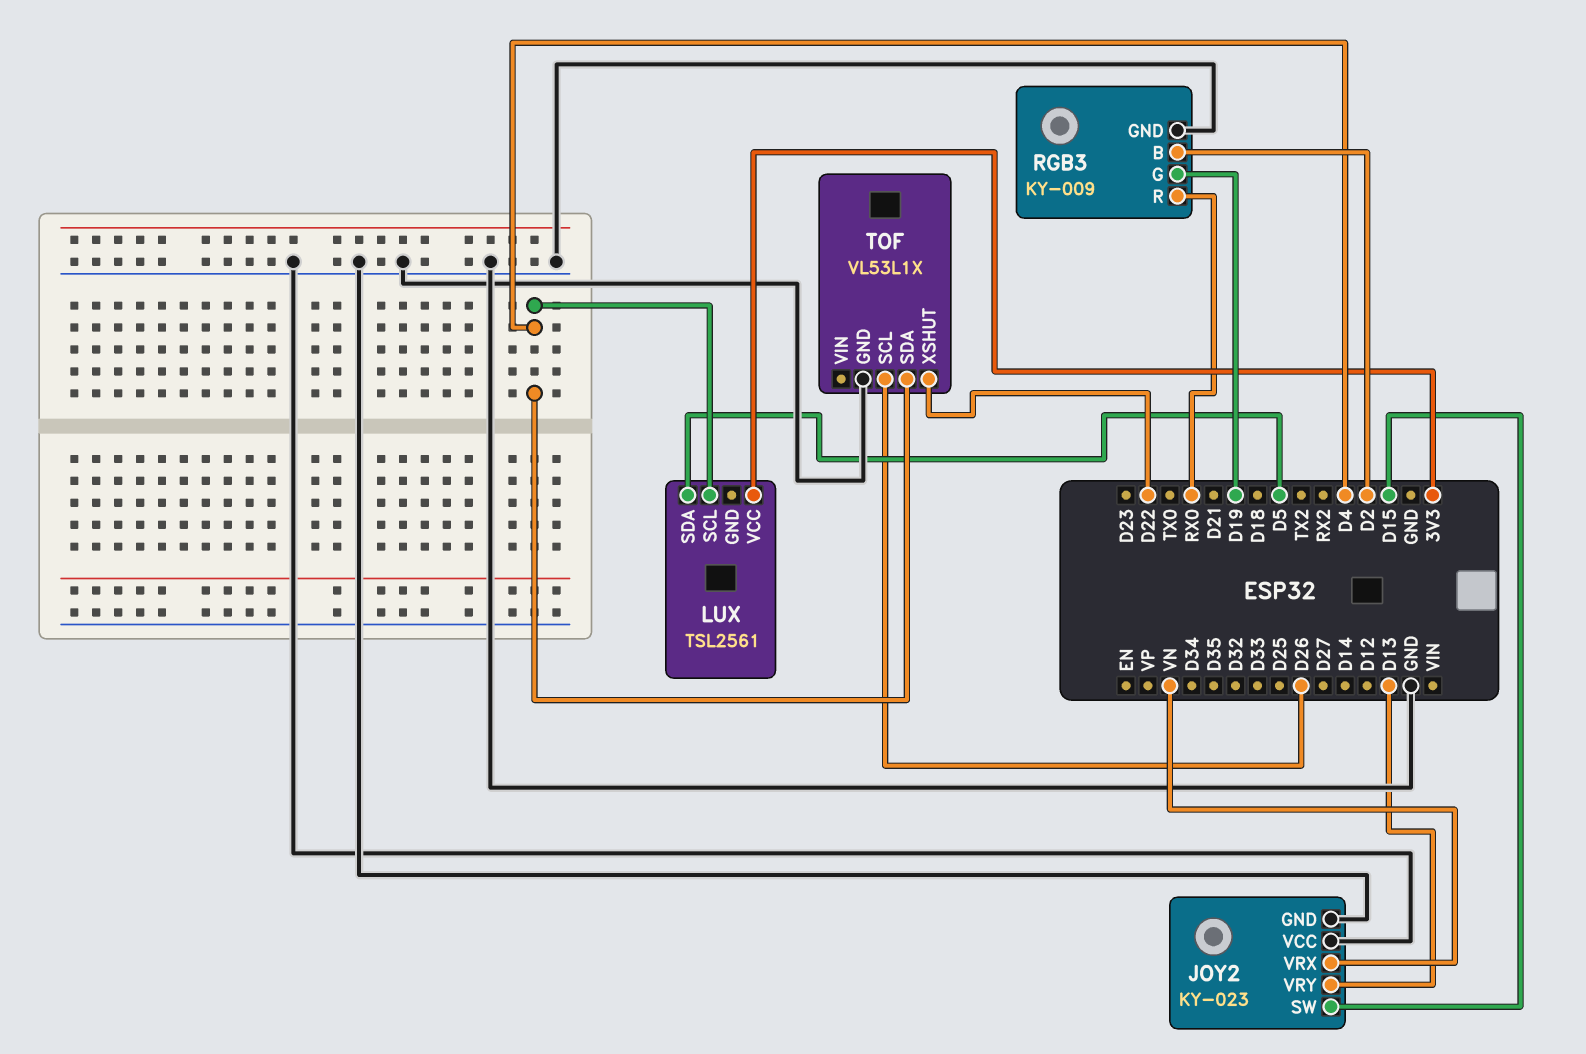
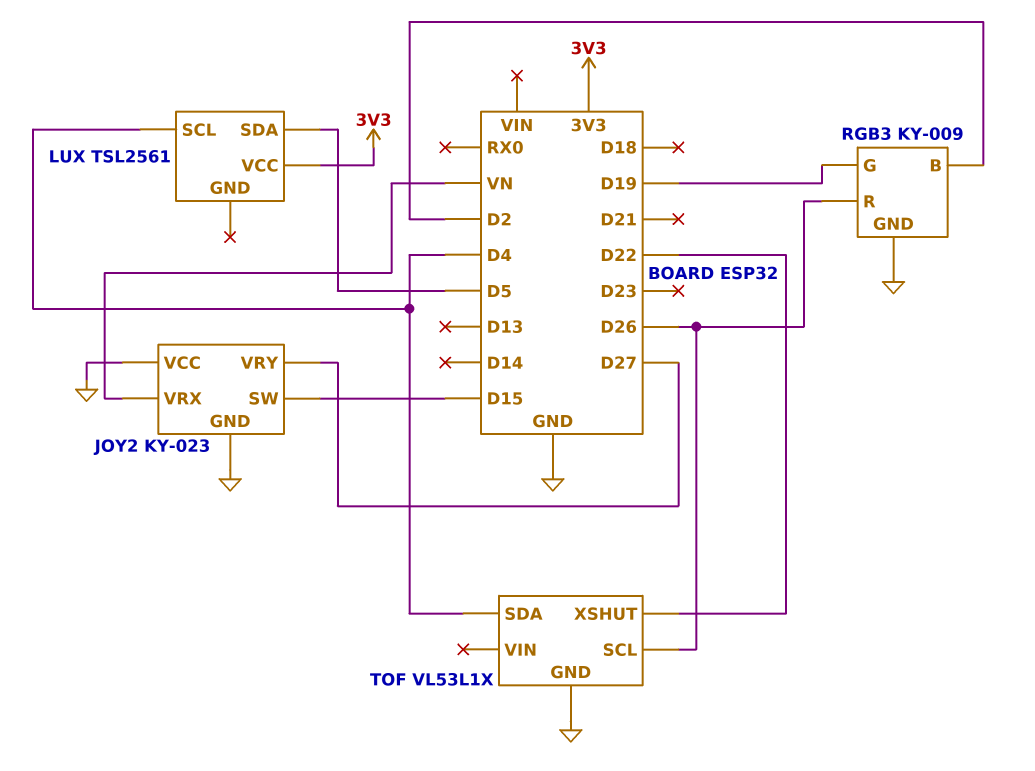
JOY2 pin VRY: D13 -> D27
RGB3 pin R: RX0 -> D26

